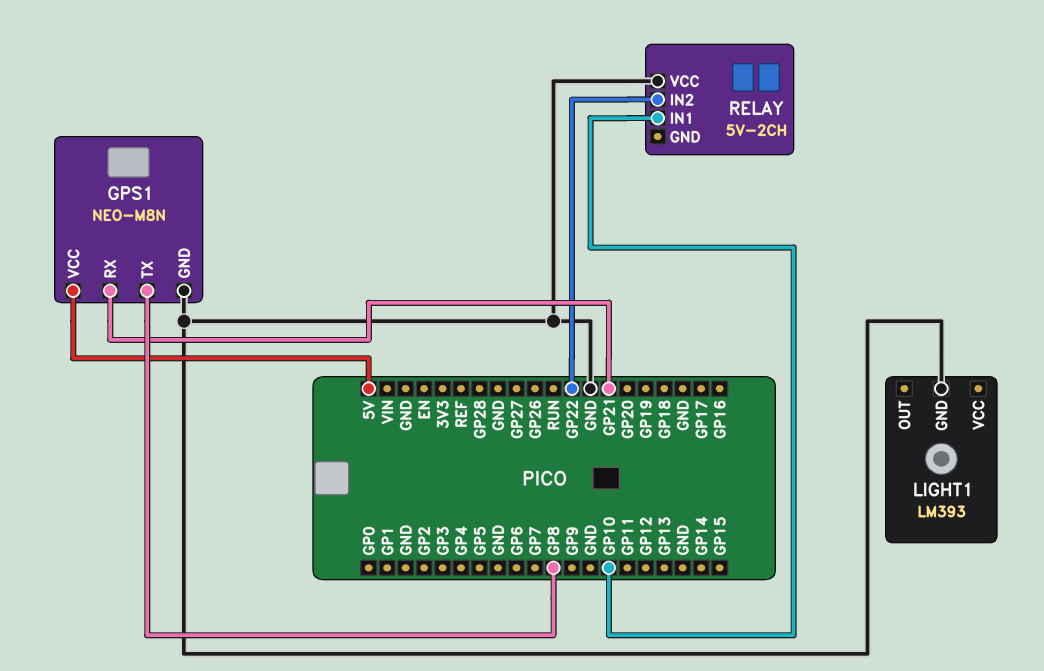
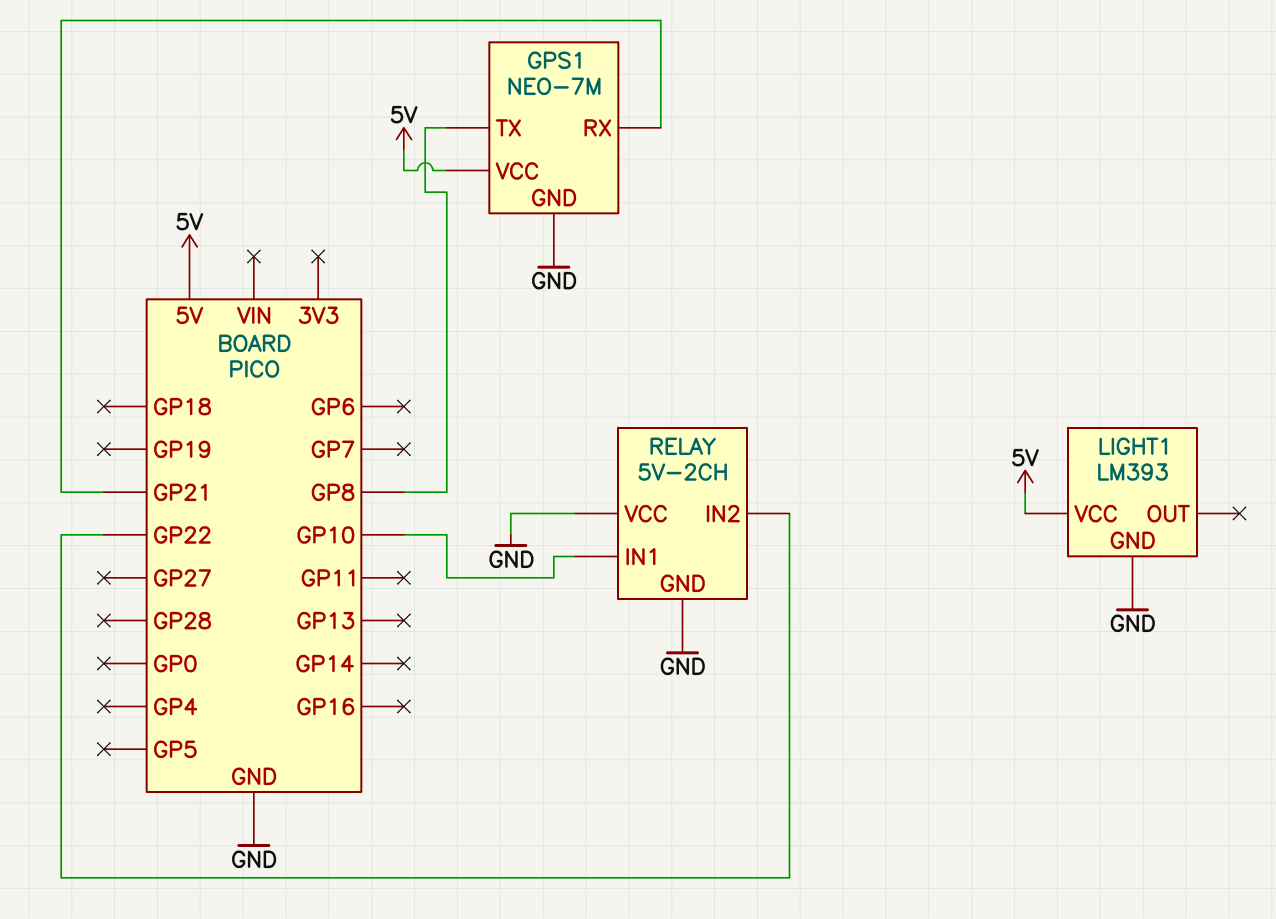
GPS1: NEO-M8N -> NEO-7M
LIGHT1 pin VCC: none -> 5V
RELAY pin GND: none -> GND

